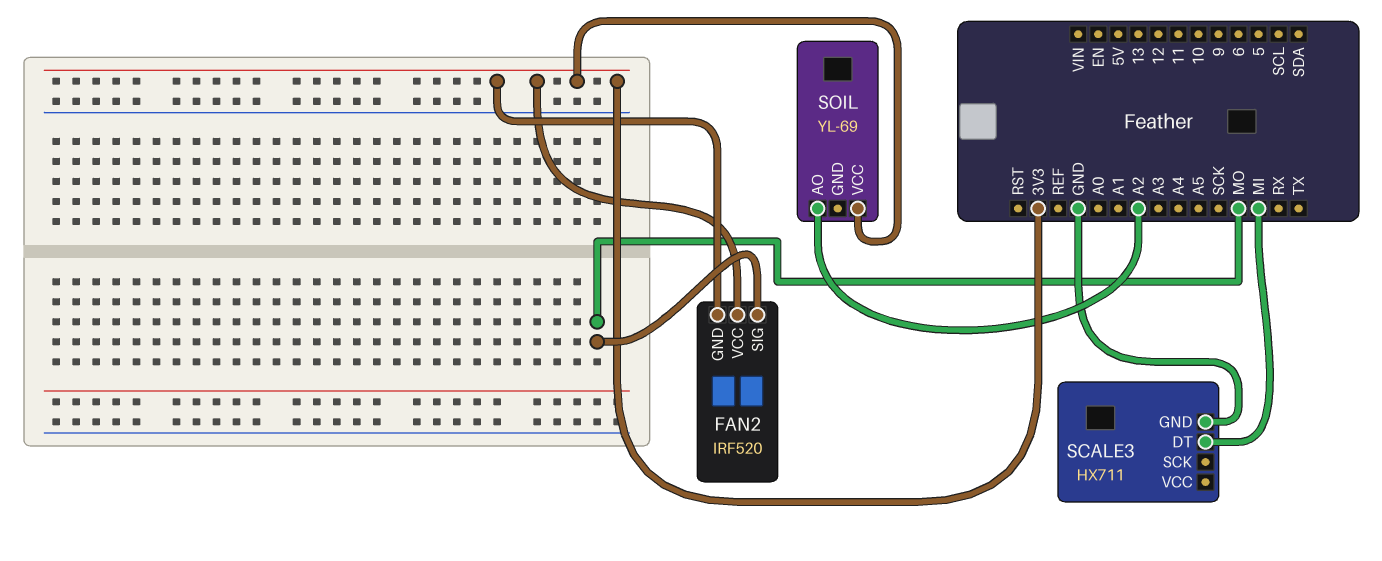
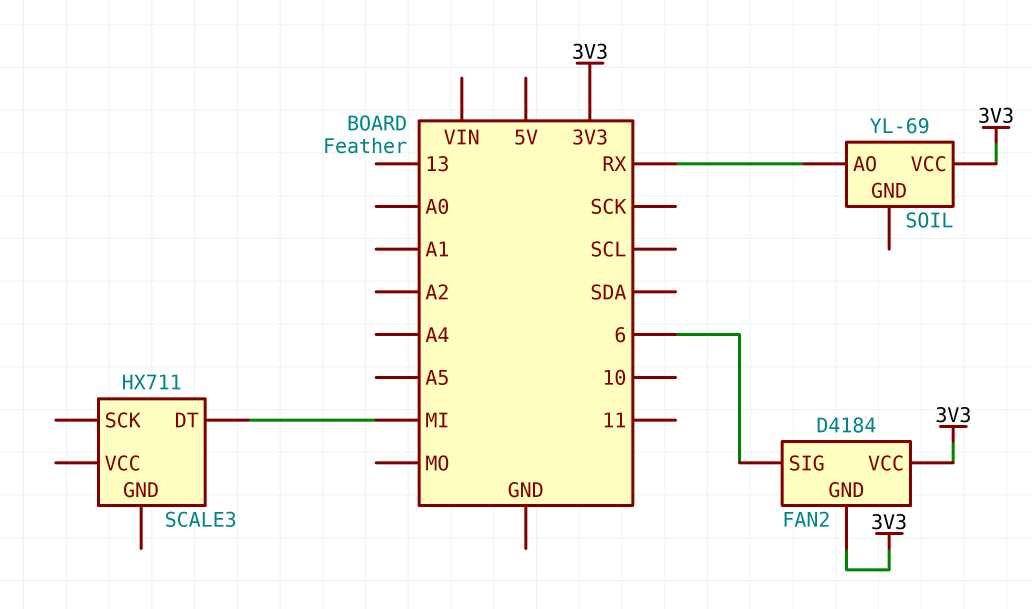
FAN2: IRF520 -> D4184
FAN2 pin SIG: MO -> 6
SCALE3 pin GND: GND -> none
SOIL pin AO: A2 -> RX

